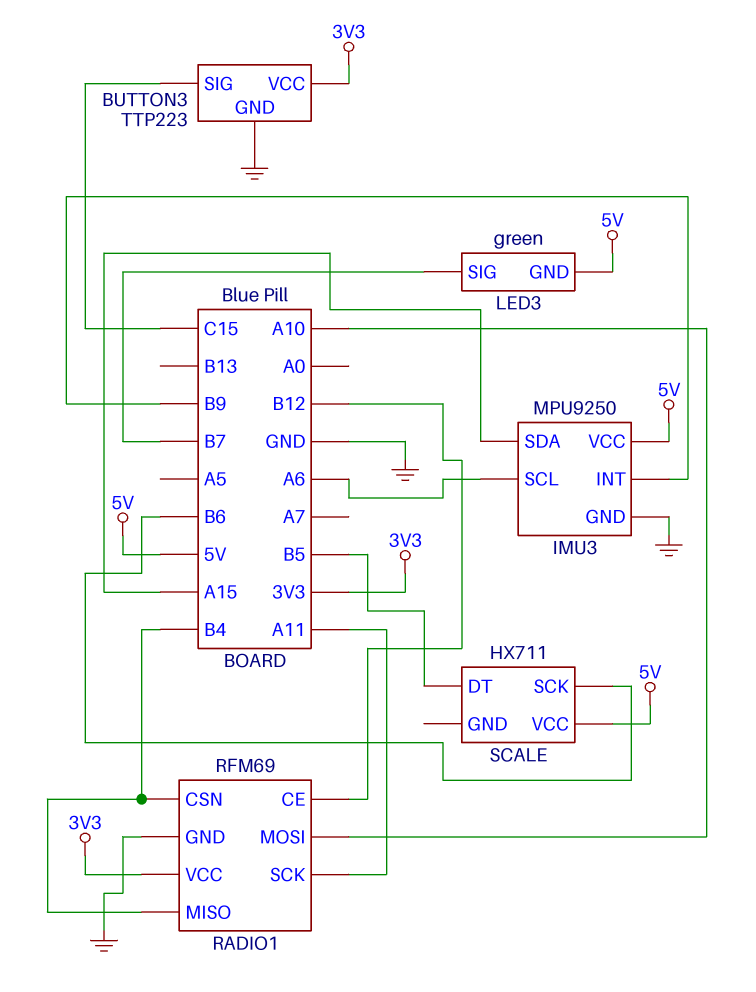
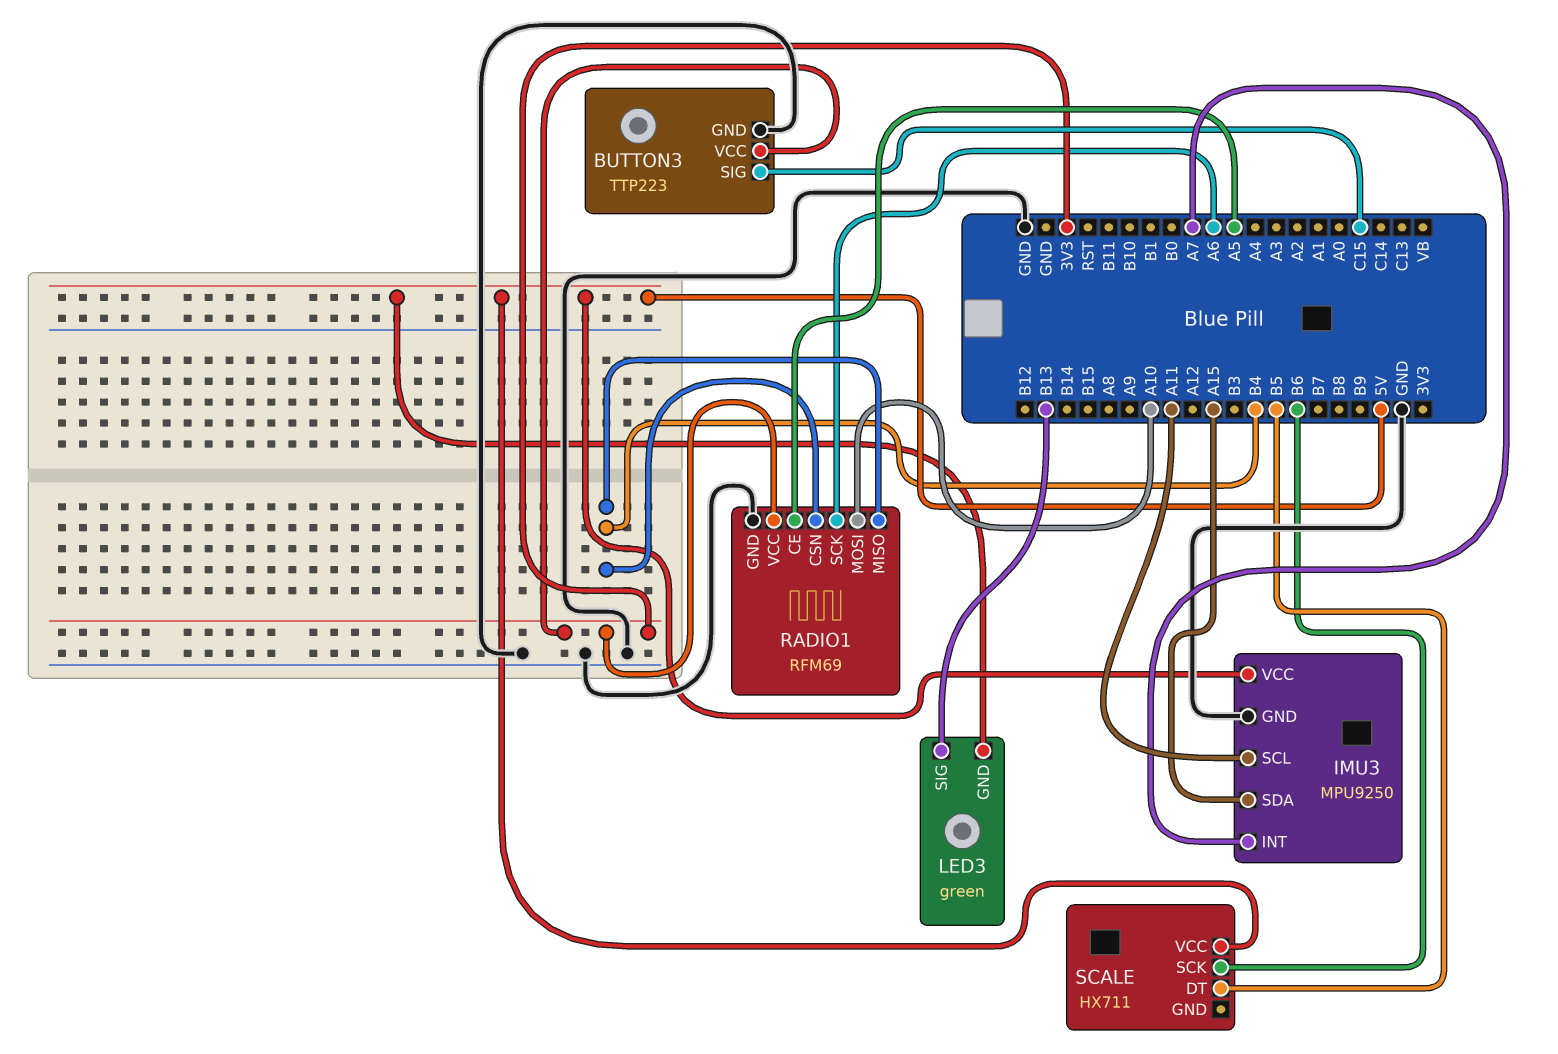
IMU3 pin INT: B9 -> A7
IMU3 pin SCL: A6 -> A11
LED3 pin SIG: B7 -> B13
RADIO1 pin CE: B12 -> A5
RADIO1 pin SCK: A11 -> A6

